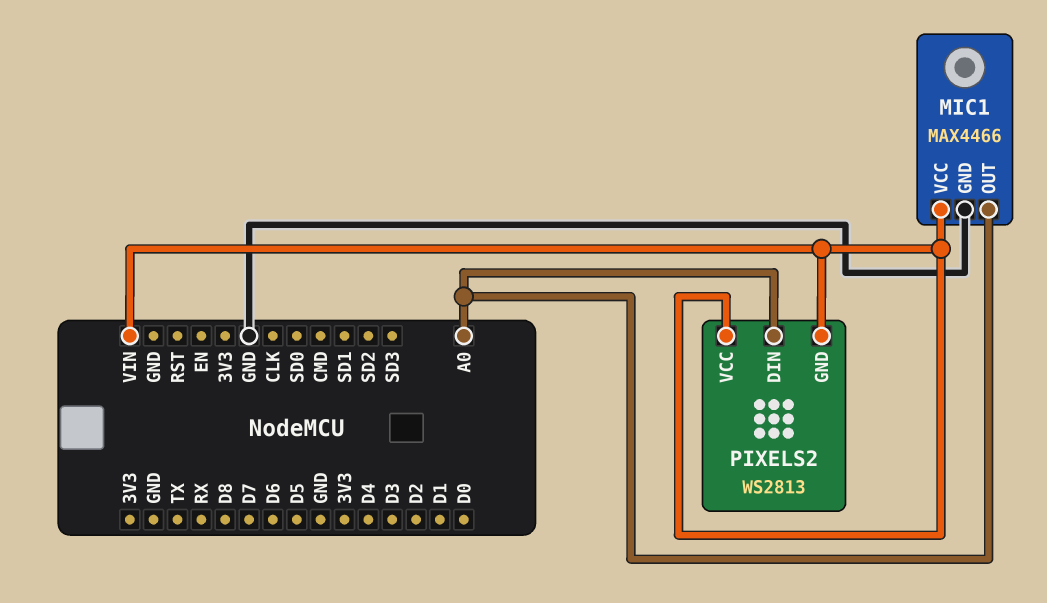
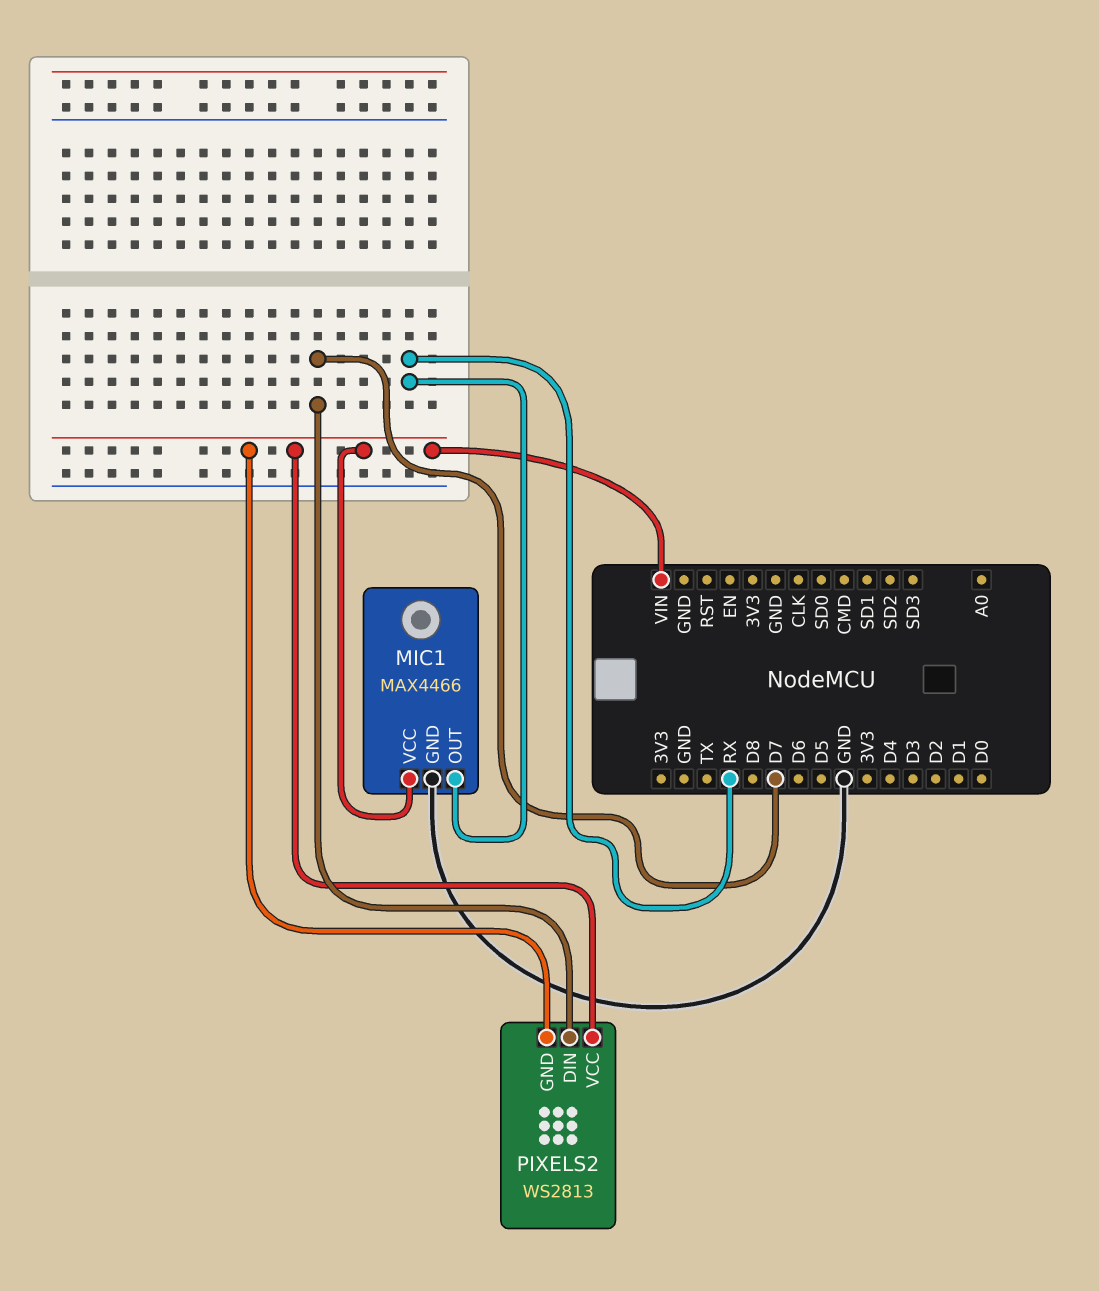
MIC1 pin OUT: A0 -> RX
PIXELS2 pin DIN: A0 -> D7

